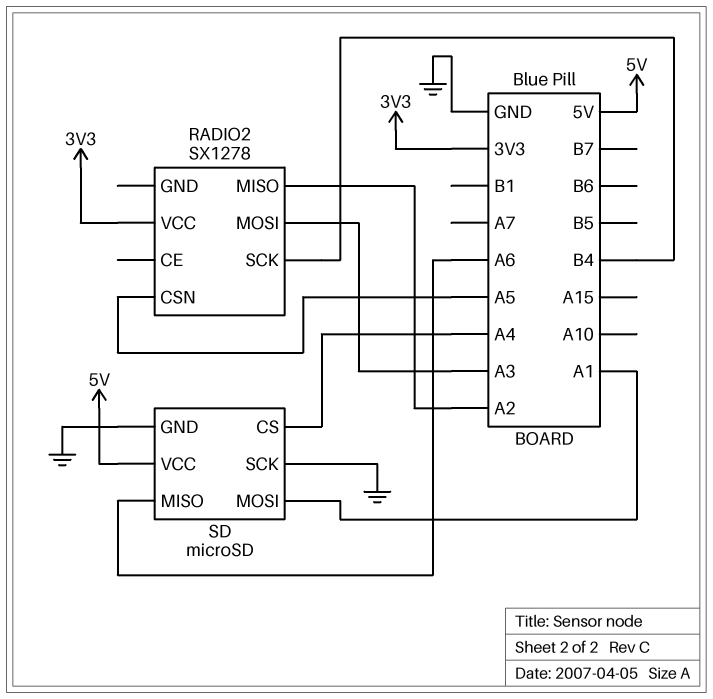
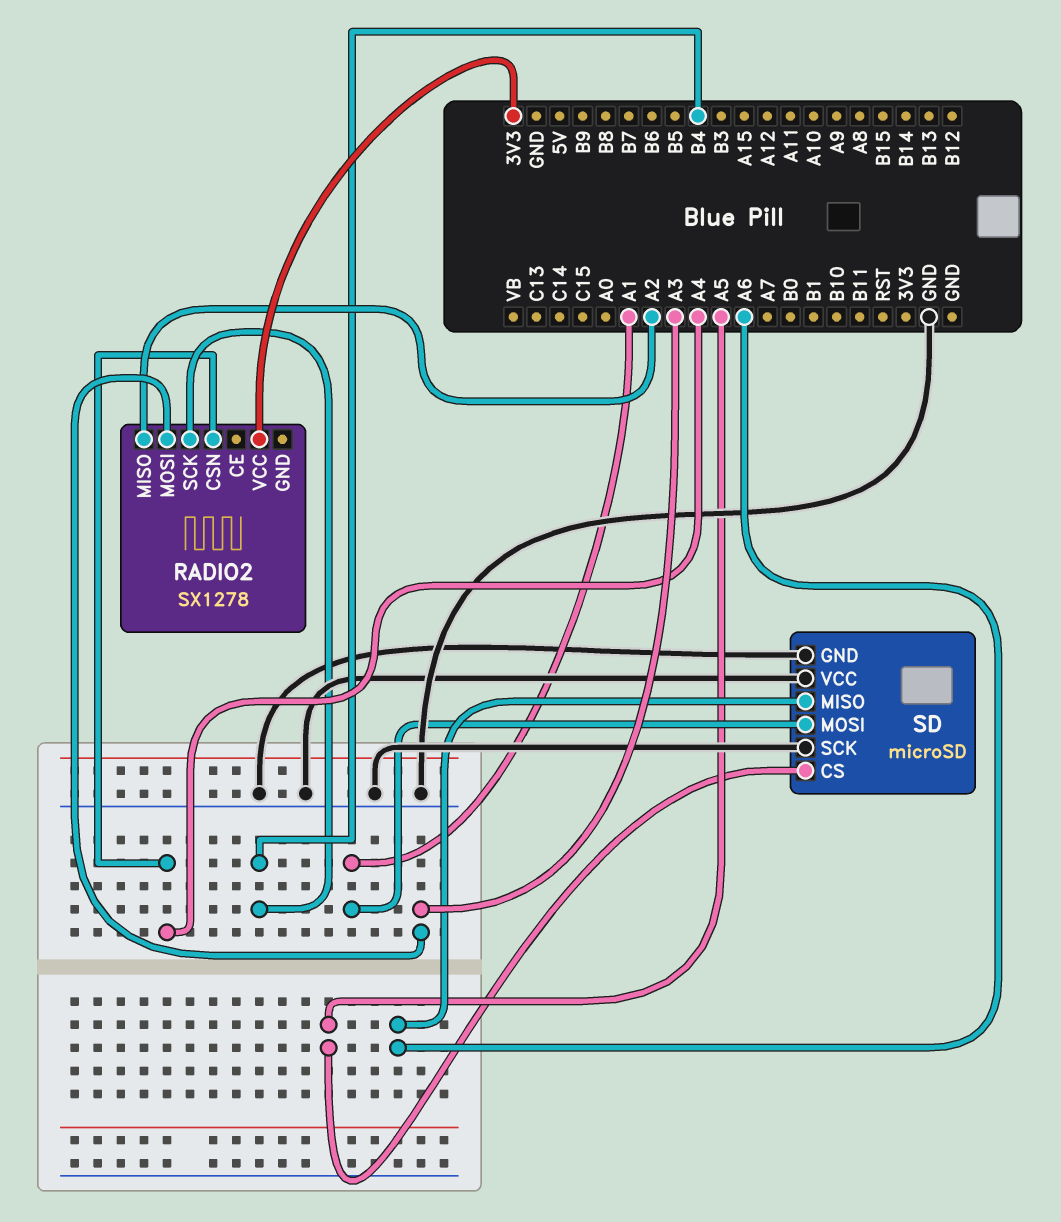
RADIO2 pin CSN: A5 -> A4
SD pin CS: A4 -> A5
SD pin VCC: 5V -> GND

